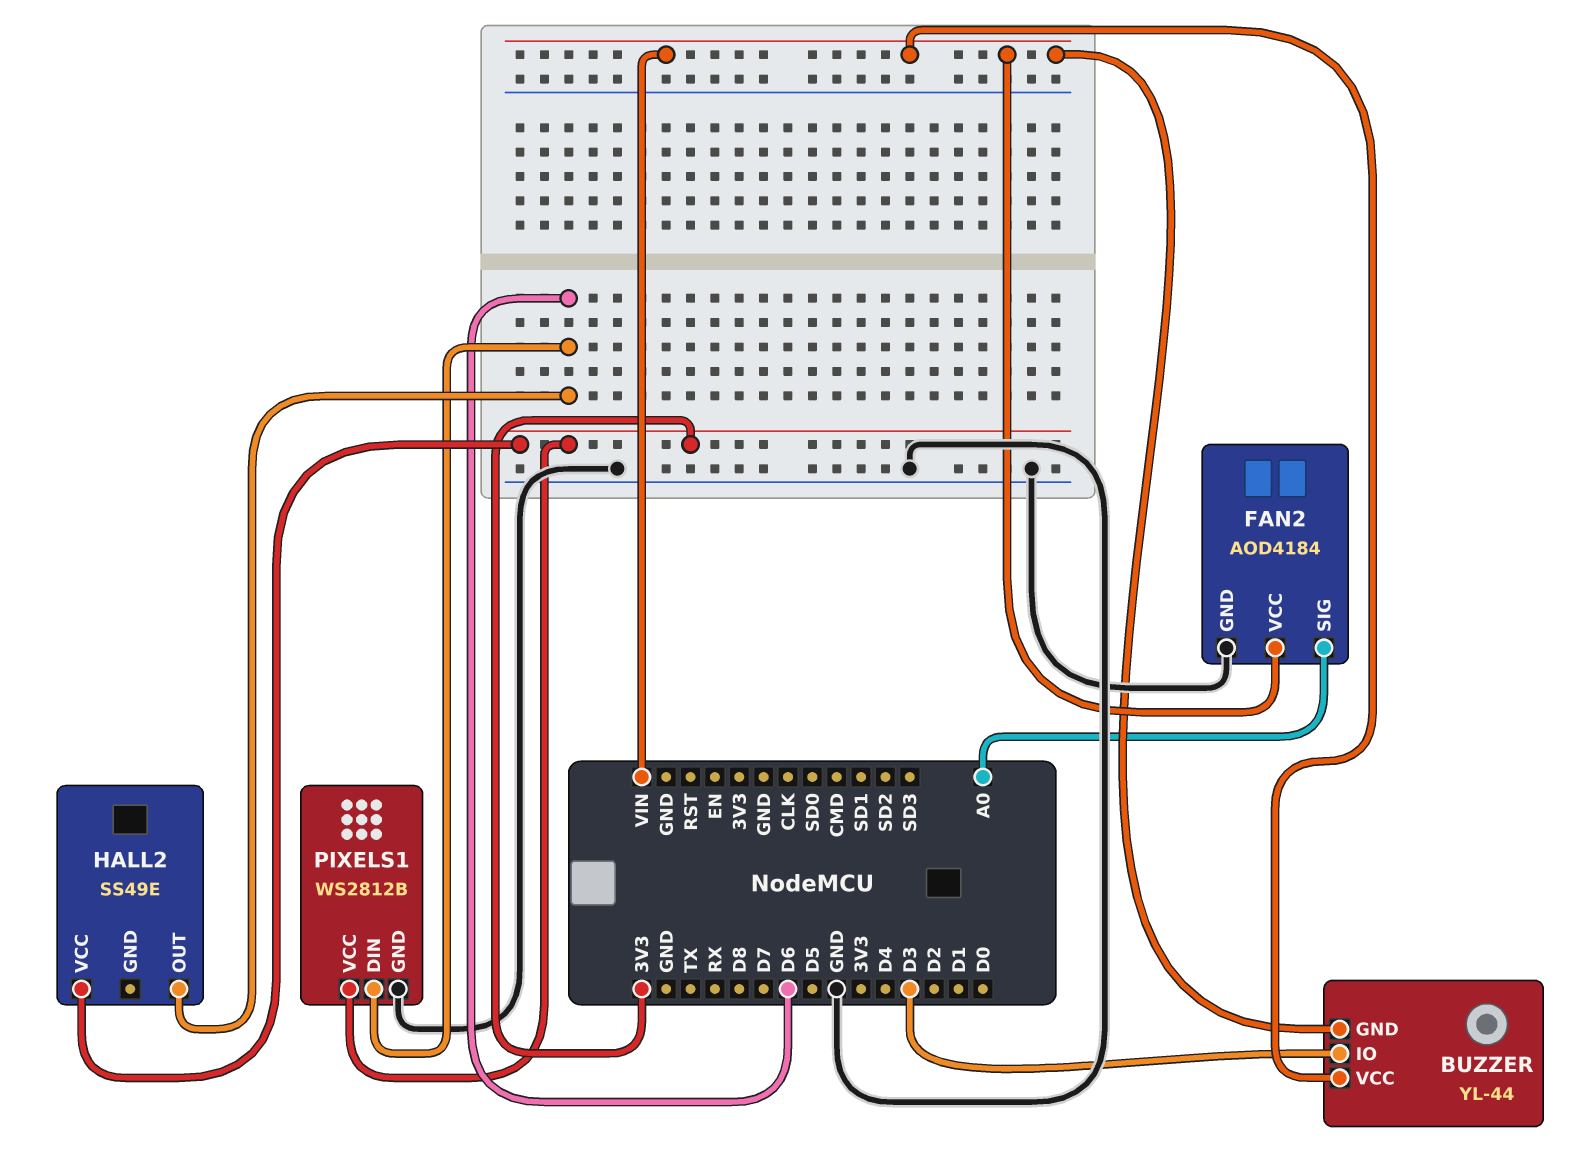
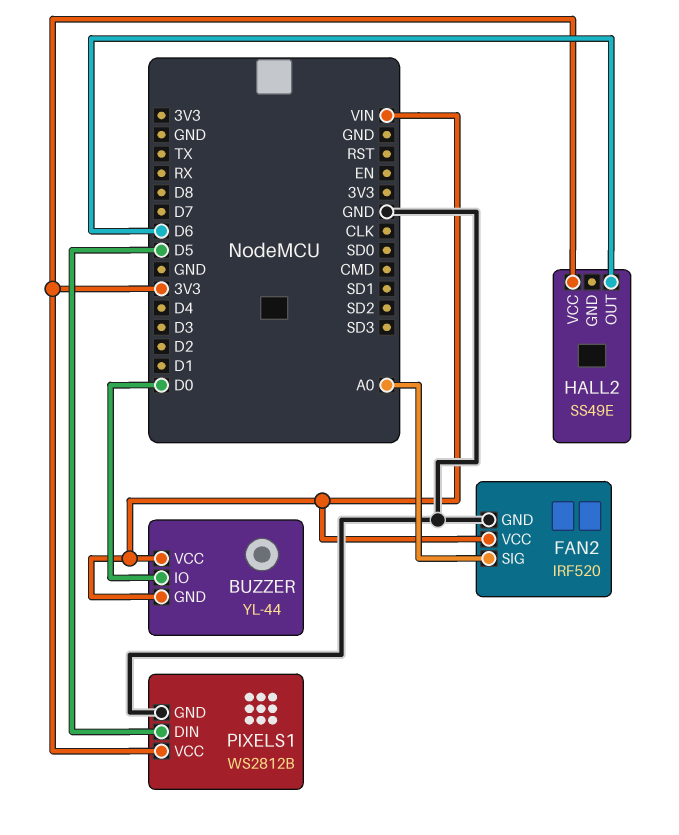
BUZZER pin IO: D3 -> D0
FAN2: AOD4184 -> IRF520
PIXELS1 pin DIN: D6 -> D5

